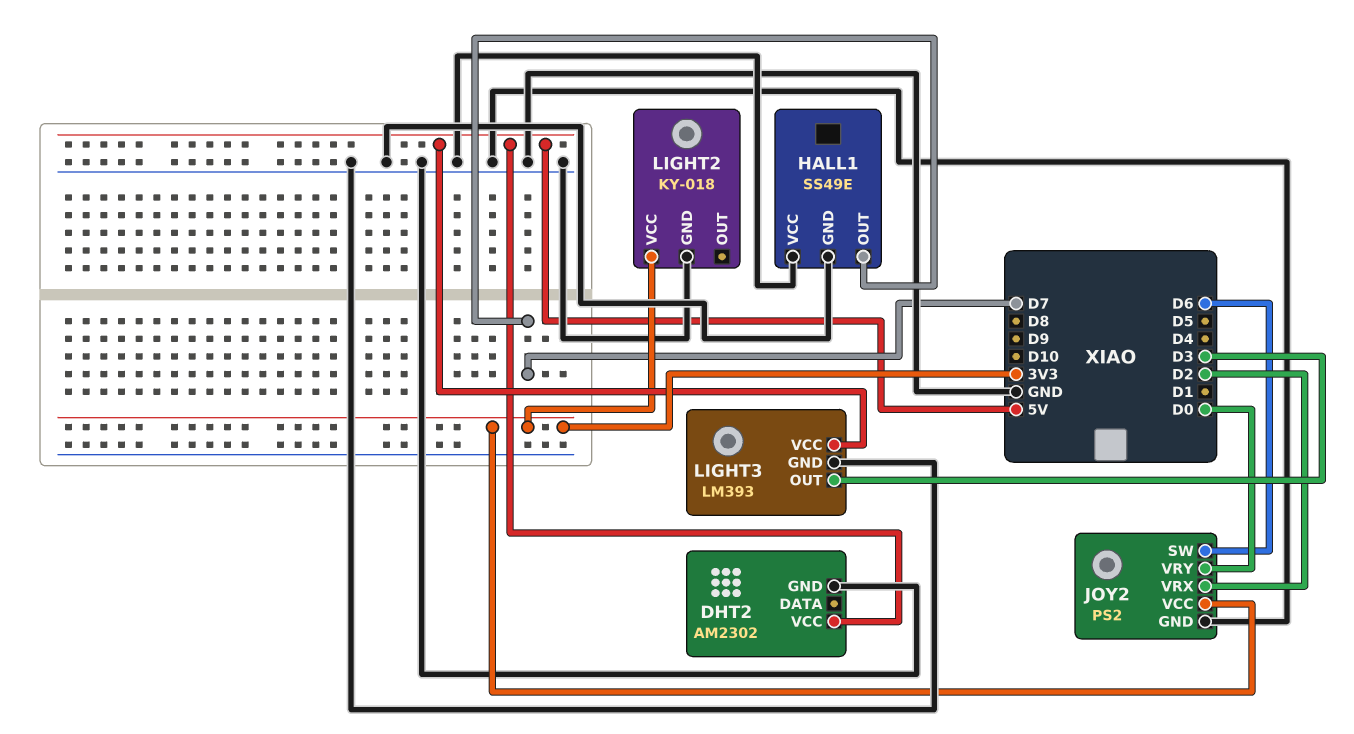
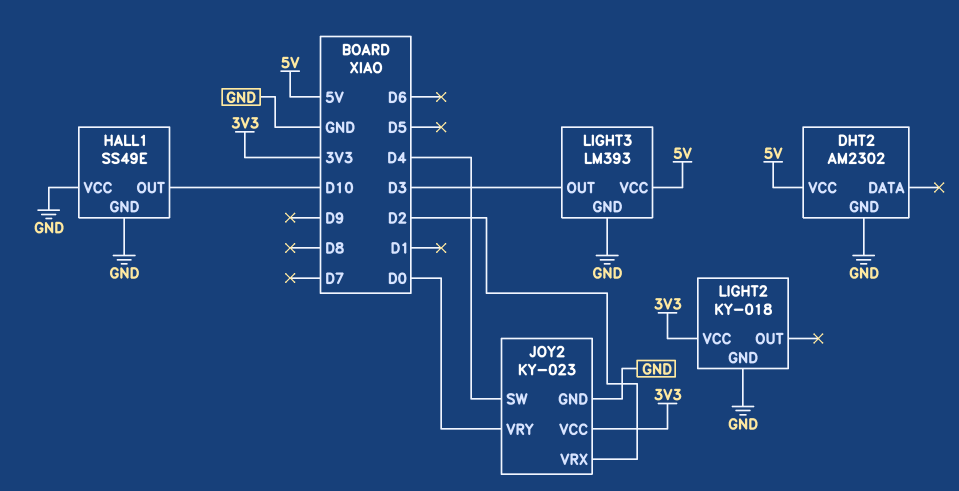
HALL1 pin OUT: D7 -> D10
JOY2: PS2 -> KY-023
JOY2 pin SW: D6 -> D4

